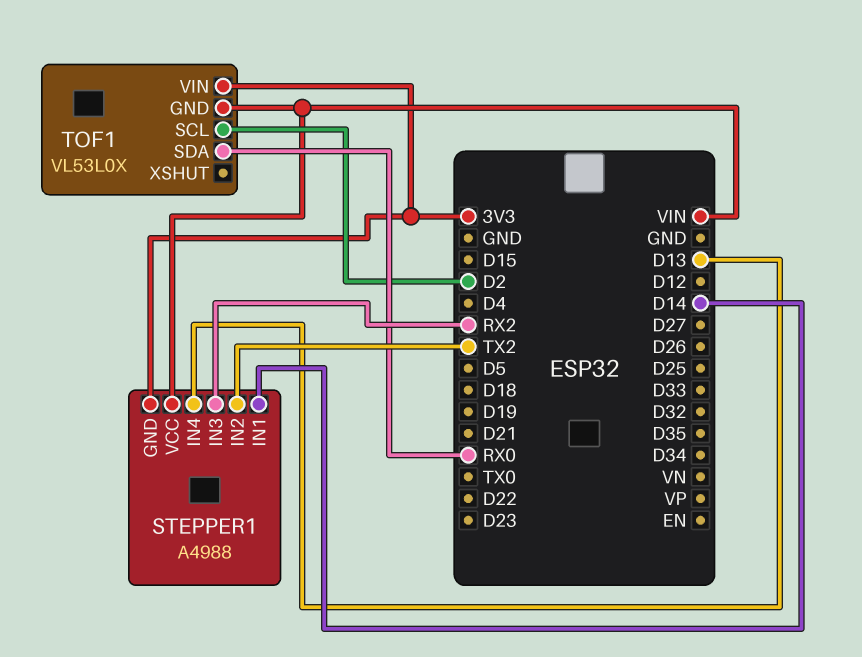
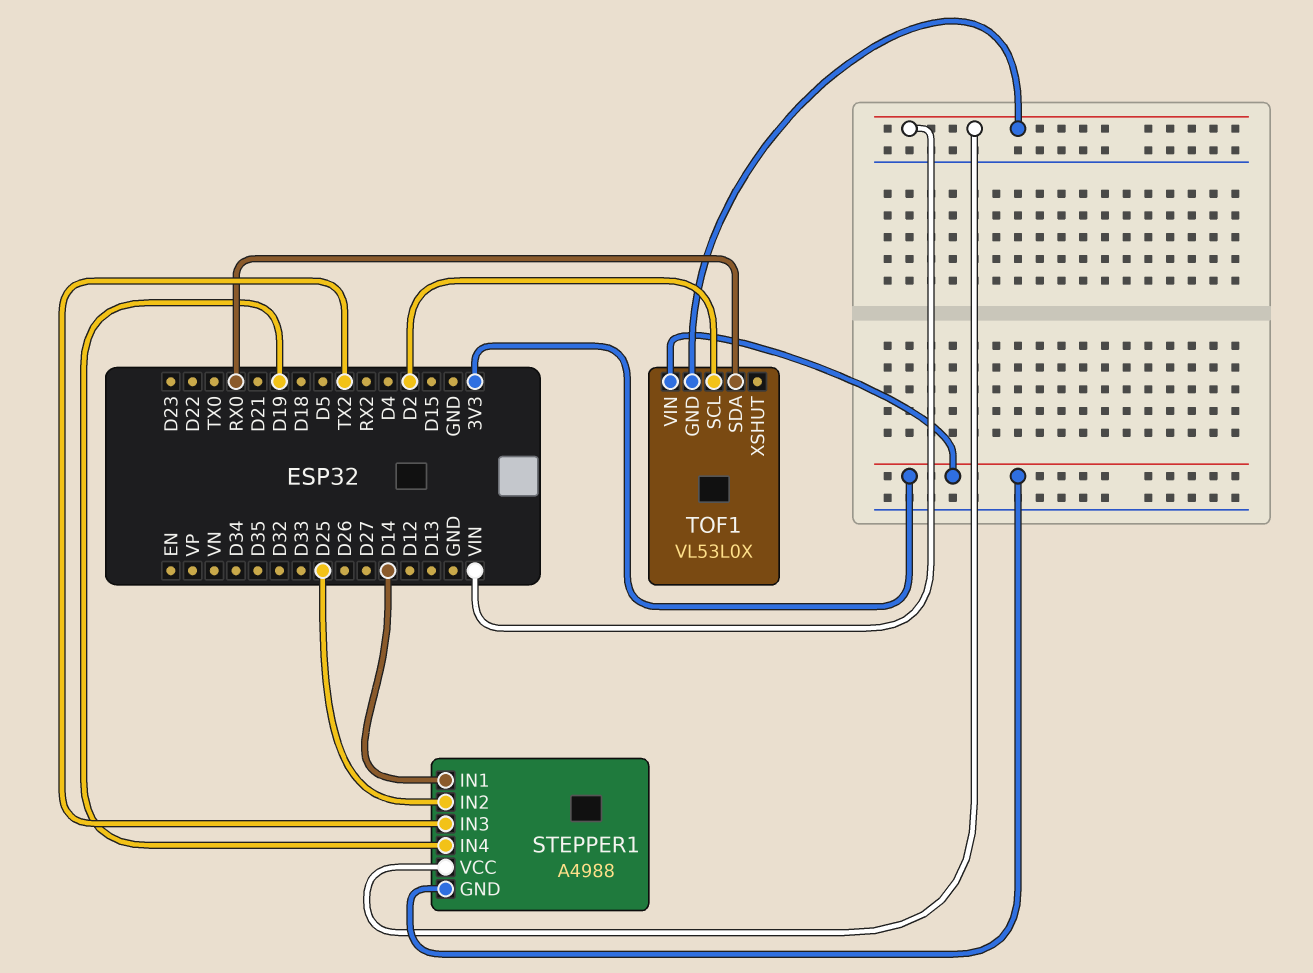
STEPPER1 pin IN2: TX2 -> D25
STEPPER1 pin IN3: RX2 -> TX2
STEPPER1 pin IN4: D13 -> D19

